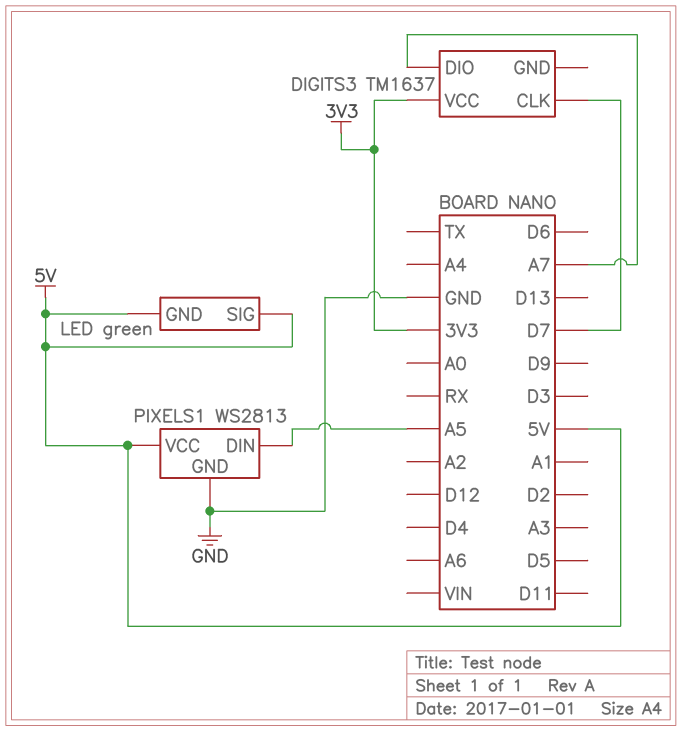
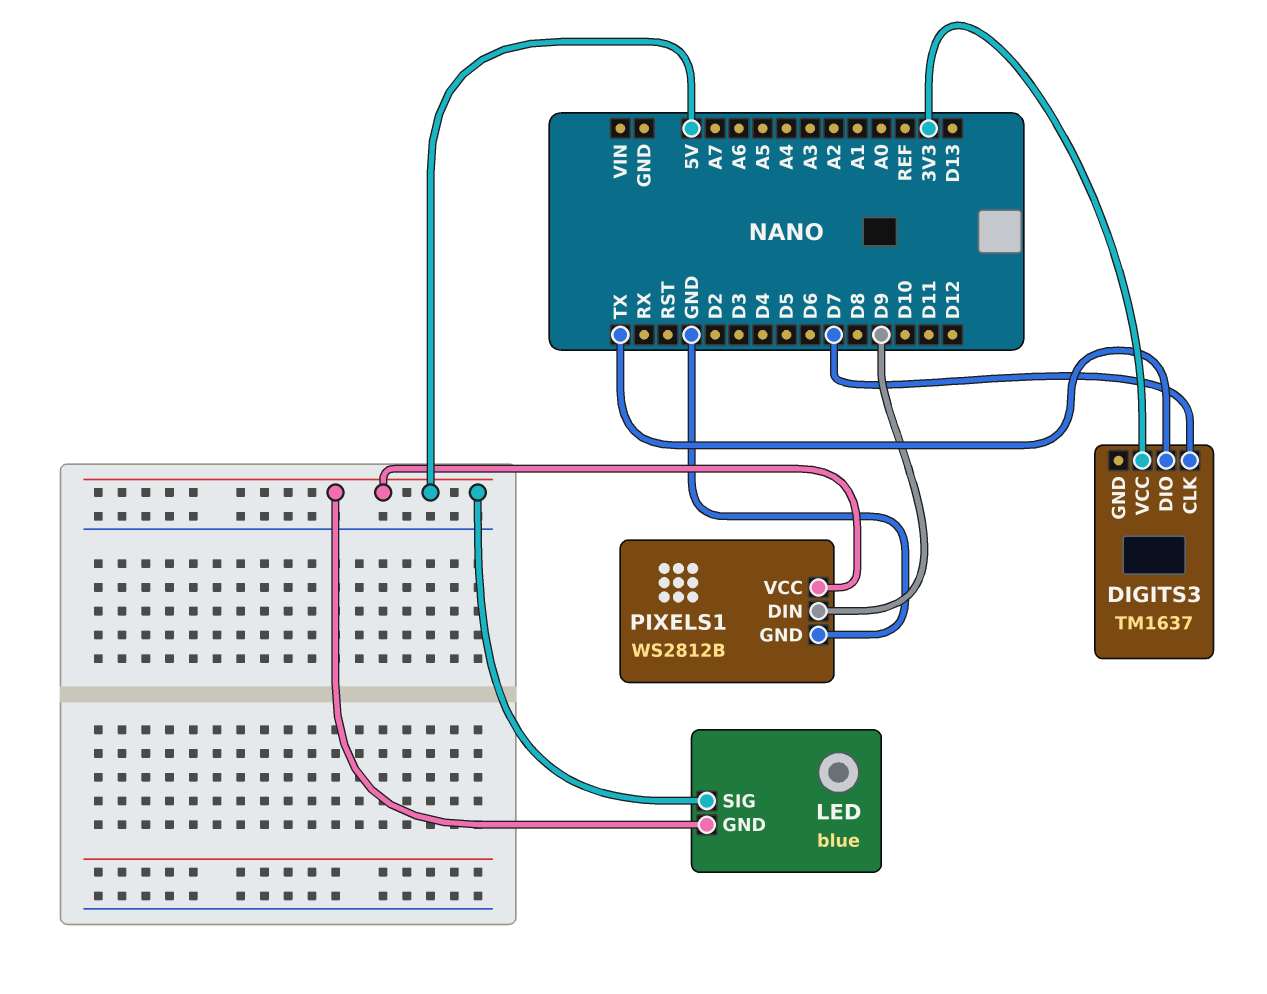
DIGITS3 pin DIO: A7 -> TX
LED: green -> blue
PIXELS1: WS2813 -> WS2812B
PIXELS1 pin DIN: A5 -> D9

